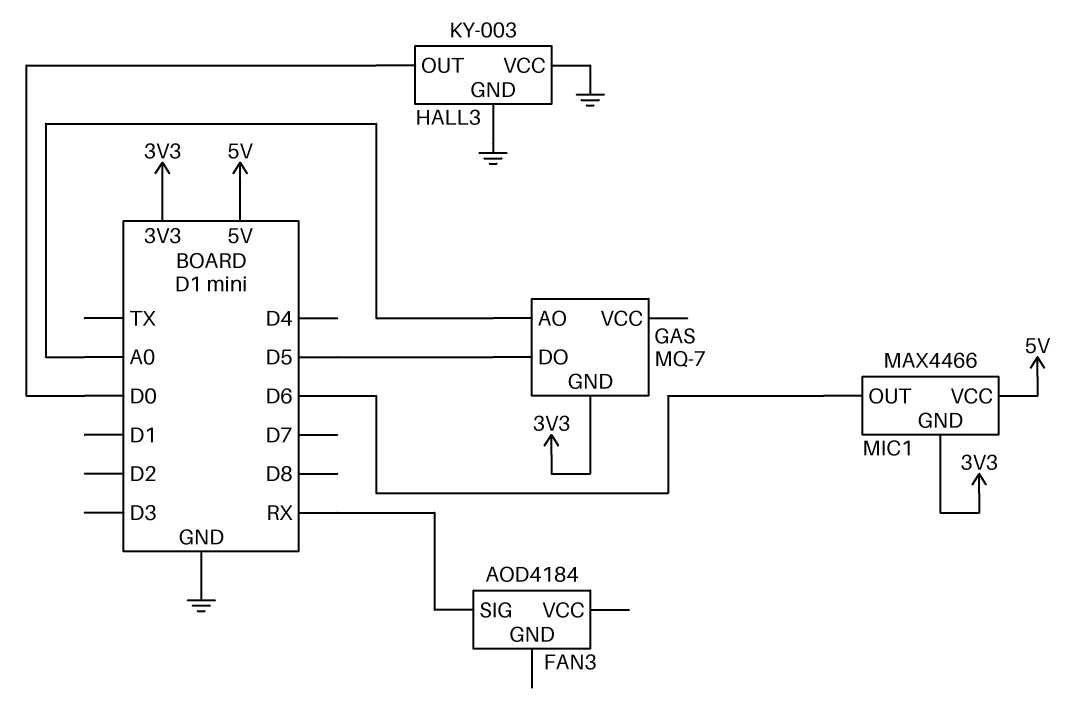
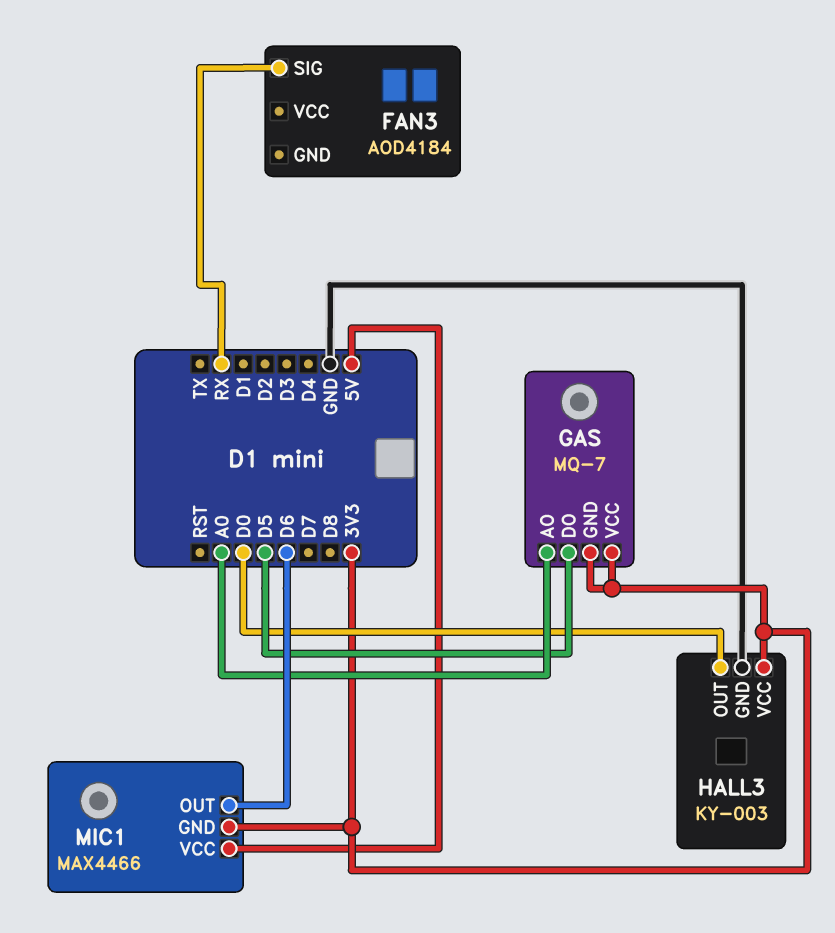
GAS pin VCC: none -> 3V3
HALL3 pin VCC: GND -> 3V3

